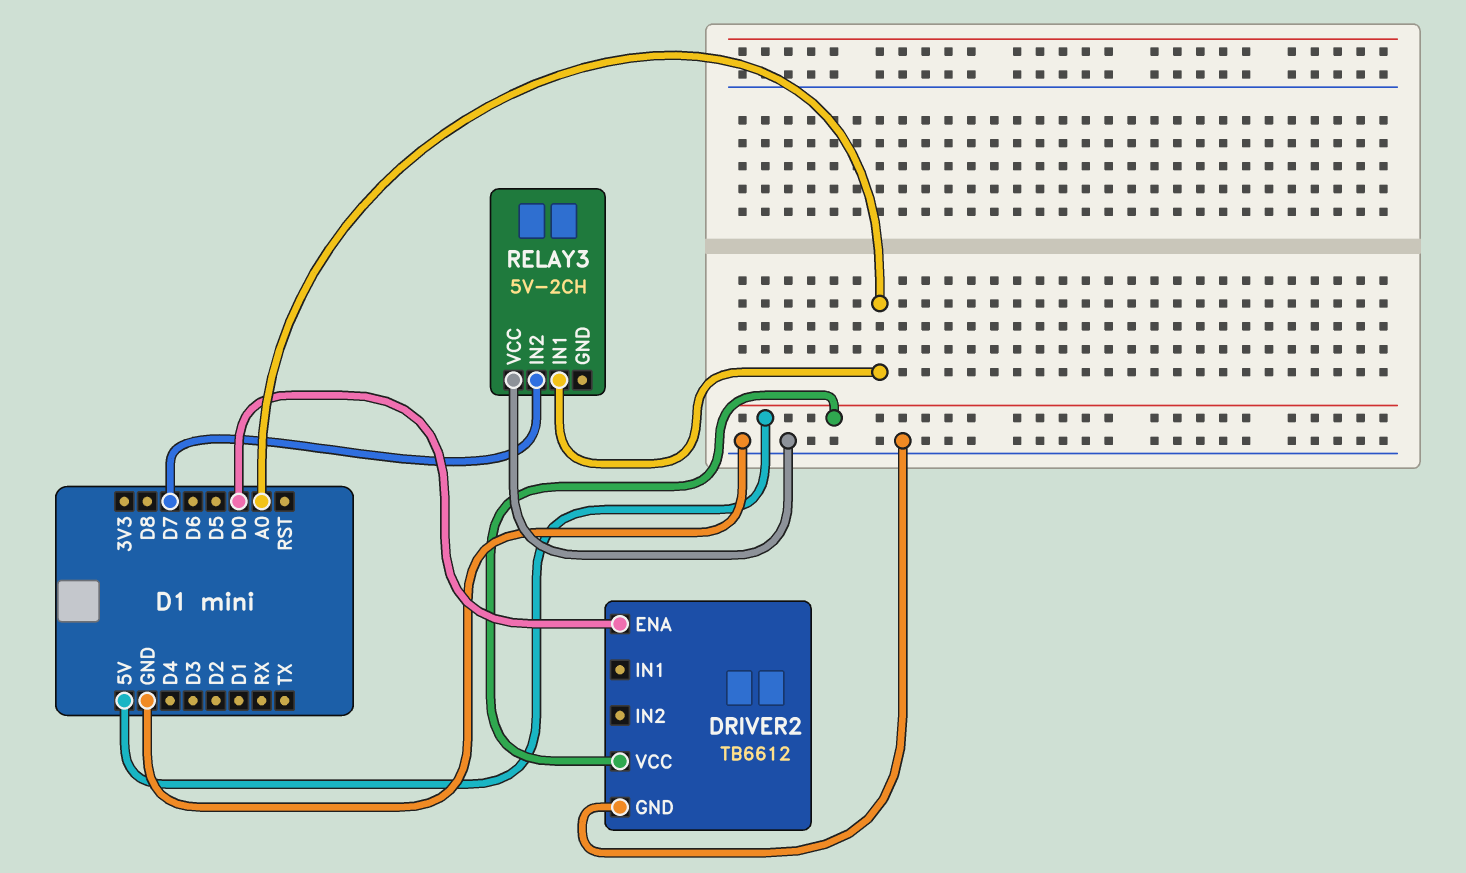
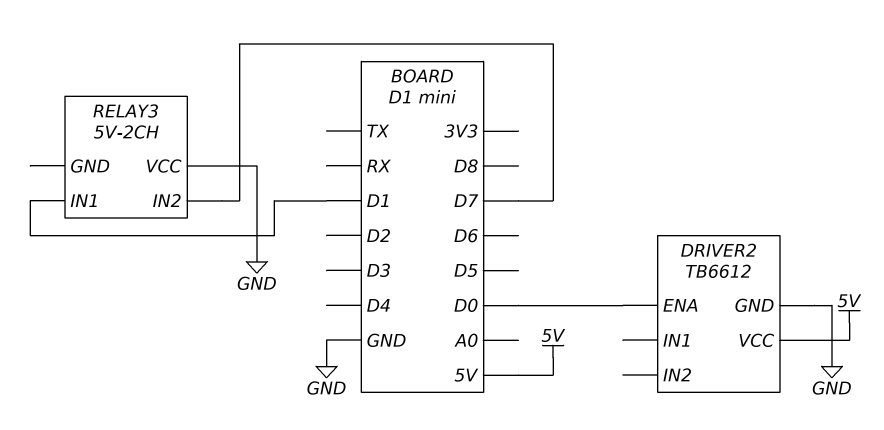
RELAY3 pin IN1: A0 -> D1

